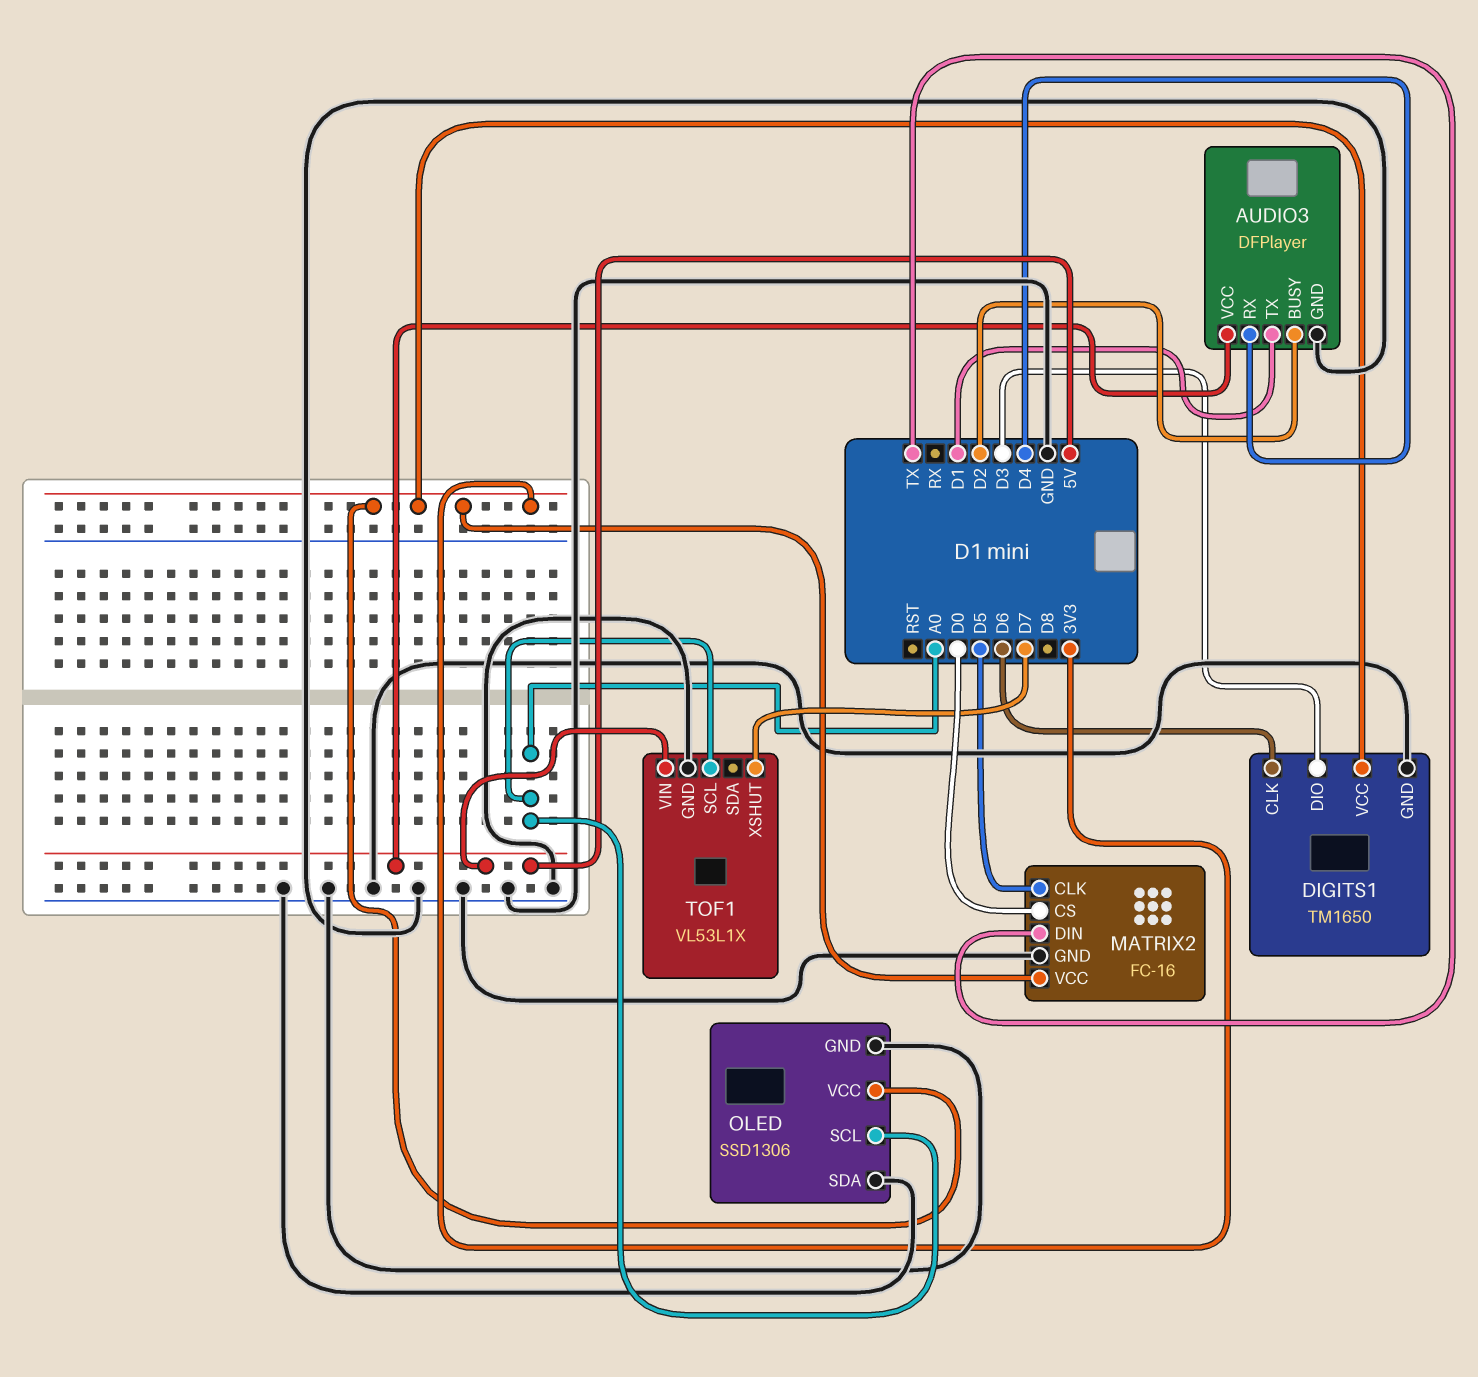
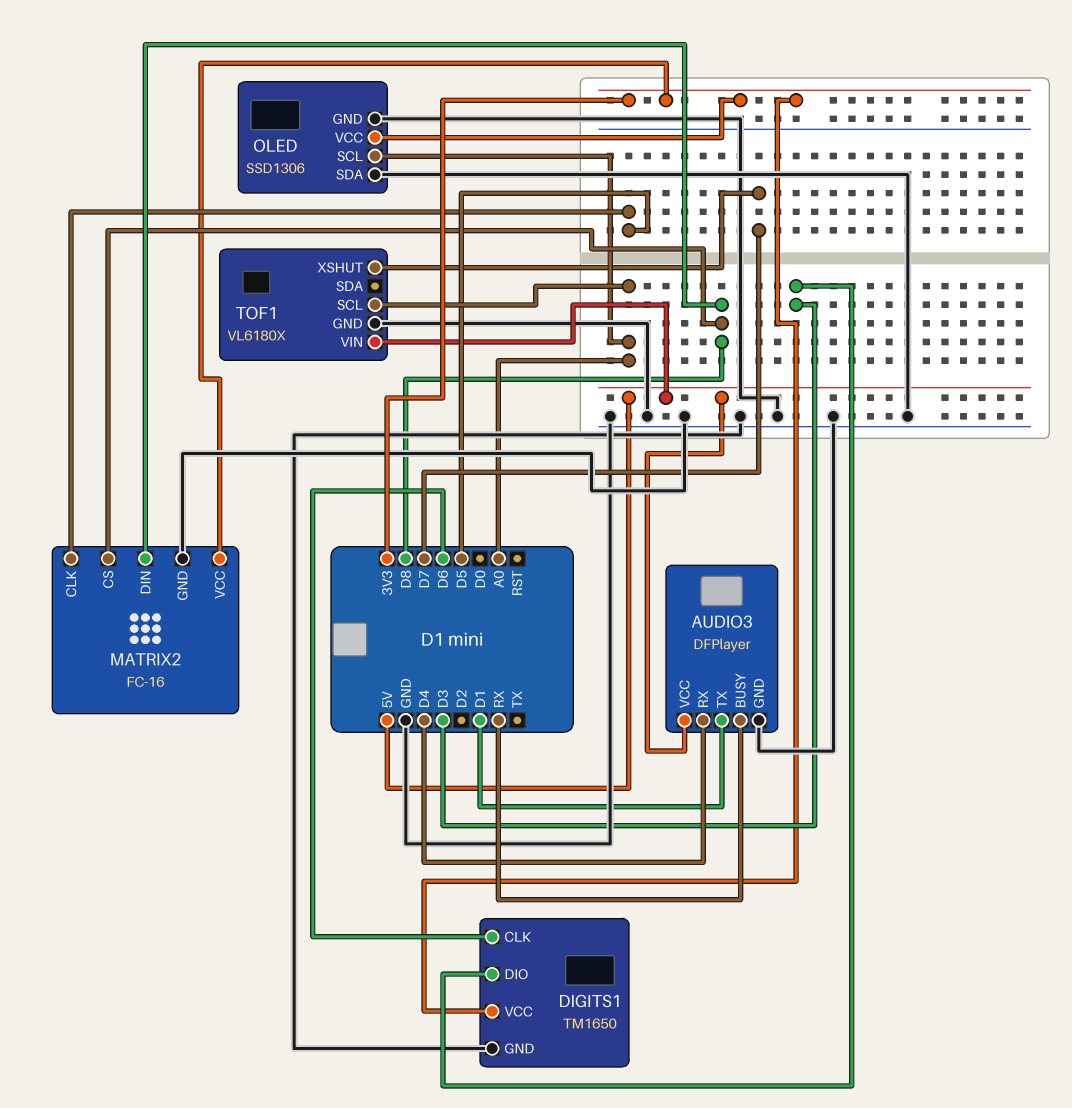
AUDIO3 pin BUSY: D2 -> RX
MATRIX2 pin CS: D0 -> D8
MATRIX2 pin DIN: TX -> D8
TOF1: VL53L1X -> VL6180X

